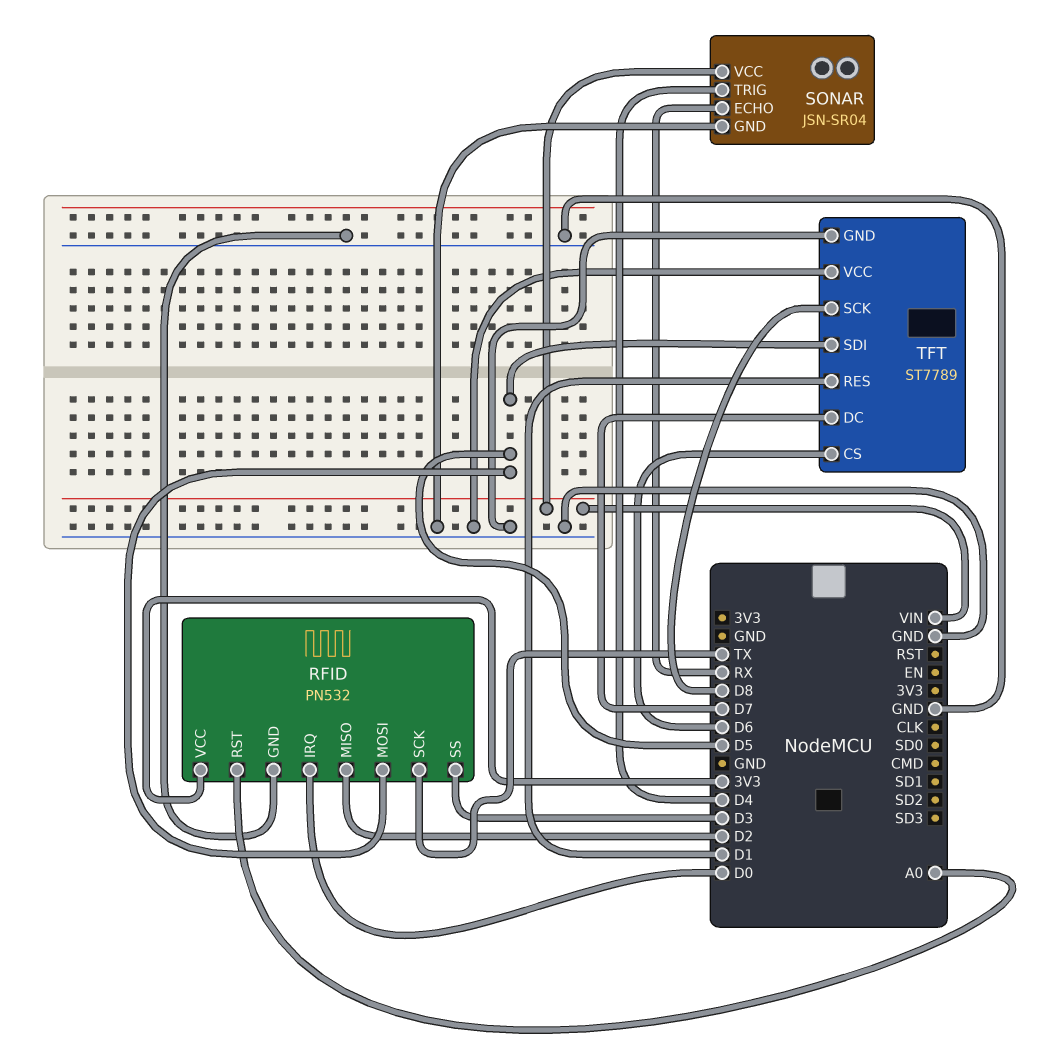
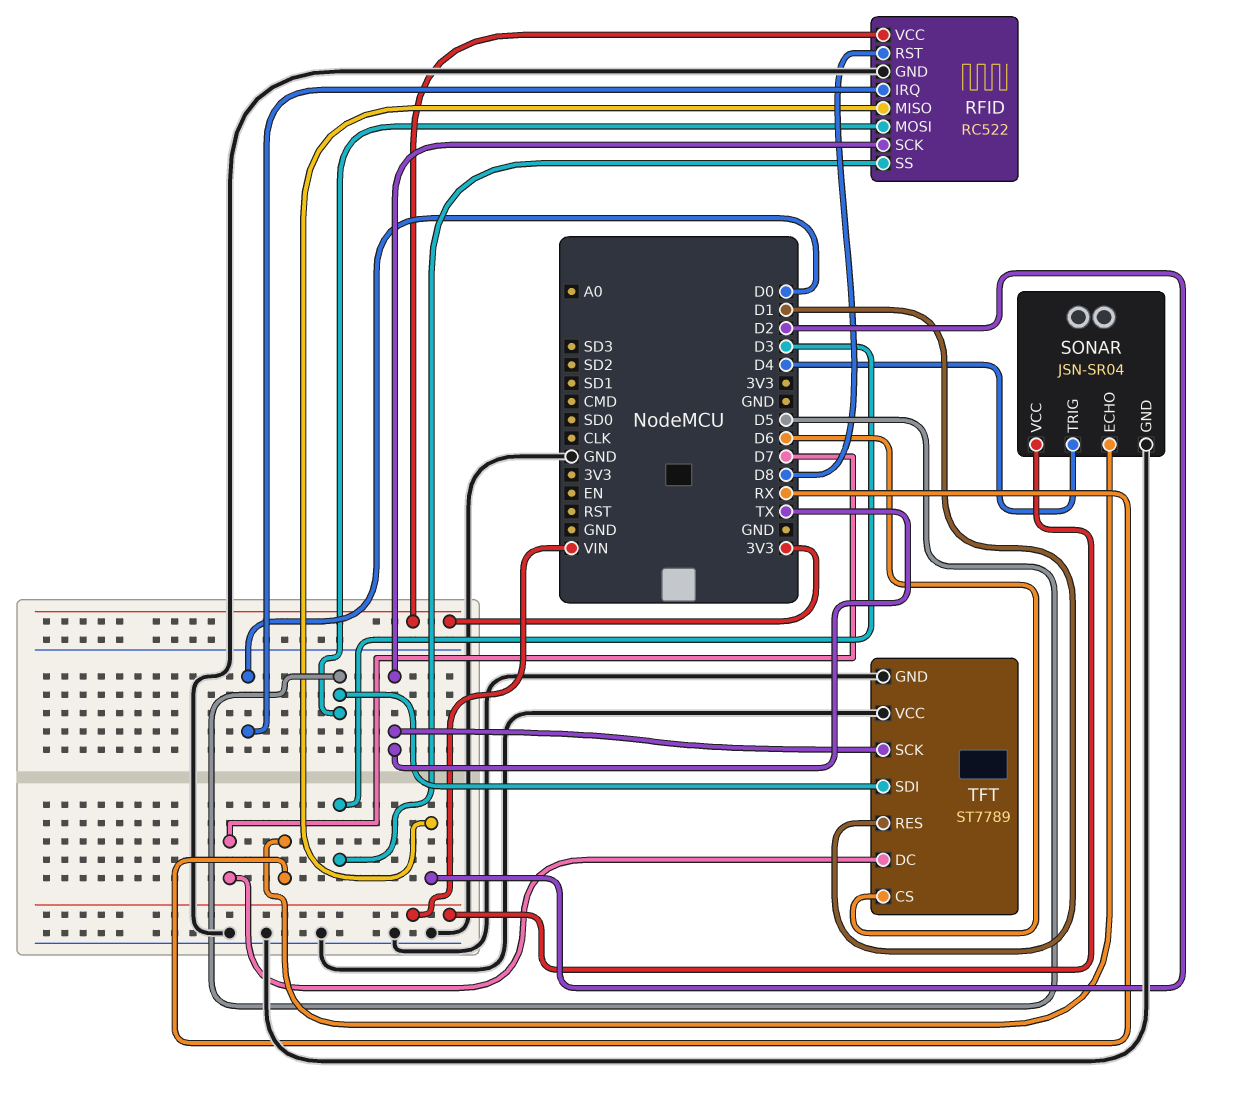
RFID: PN532 -> RC522
RFID pin RST: A0 -> D8
TFT pin SCK: D8 -> TX

